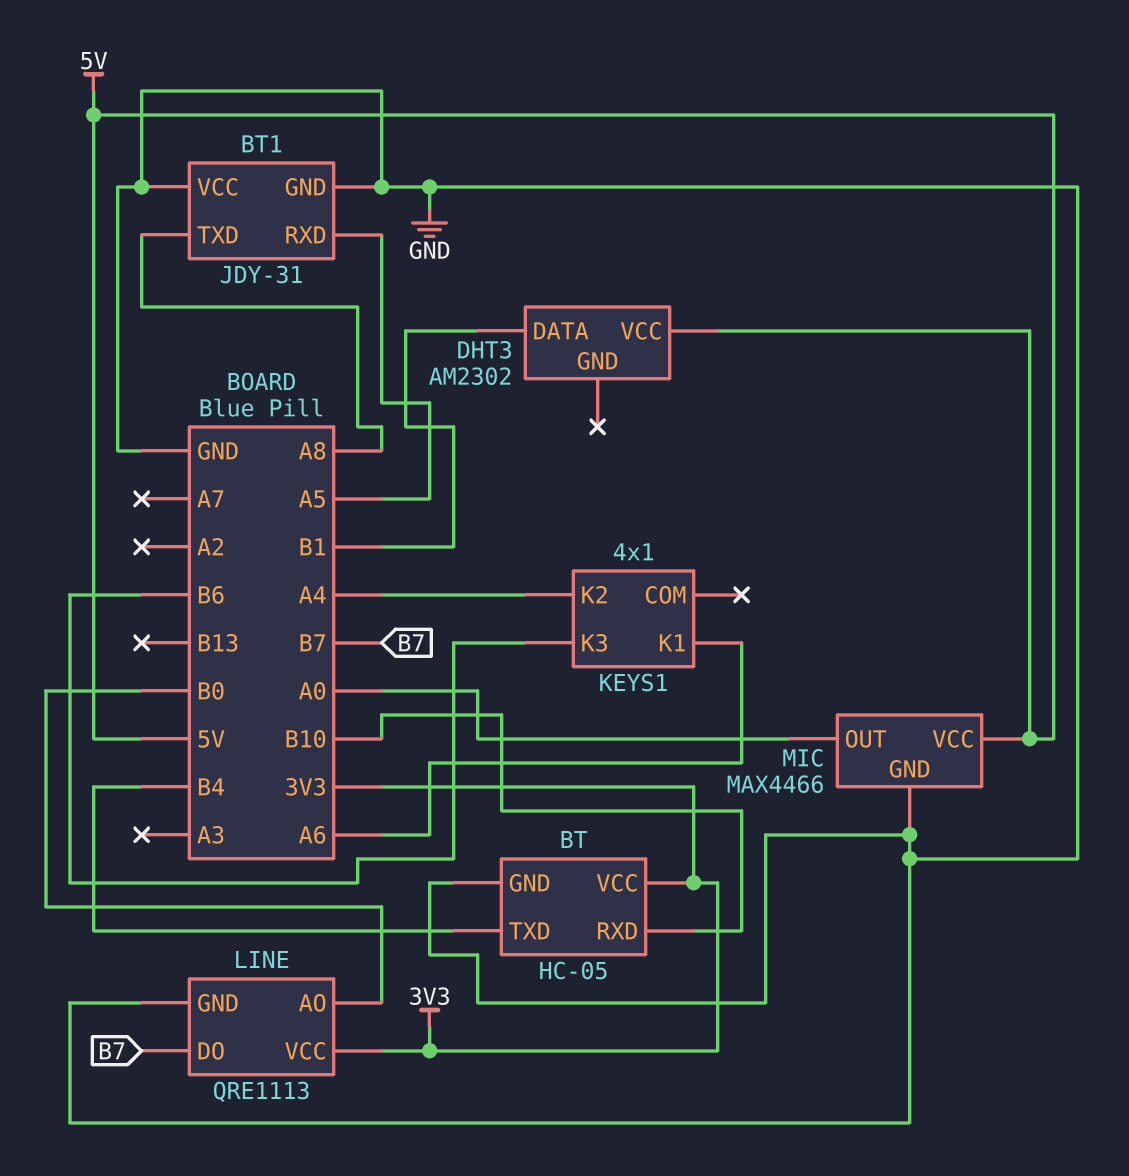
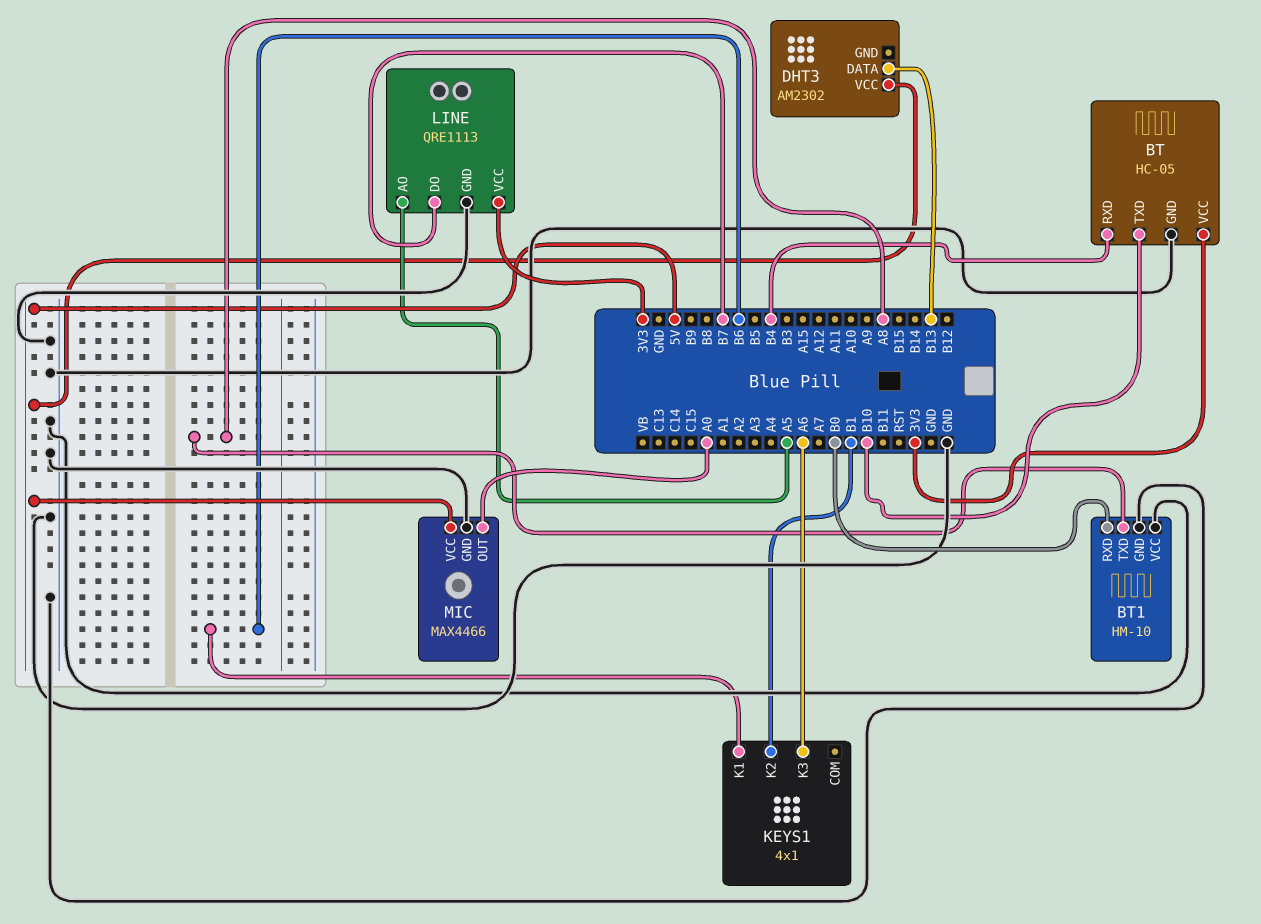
BT pin RXD: B10 -> B4
BT pin TXD: B4 -> B10
BT1: JDY-31 -> HM-10
BT1 pin RXD: A5 -> B0
DHT3 pin DATA: B1 -> B13
KEYS1 pin K1: A6 -> B6
KEYS1 pin K2: A4 -> B1
KEYS1 pin K3: B6 -> A6
LINE pin AO: B0 -> A5

